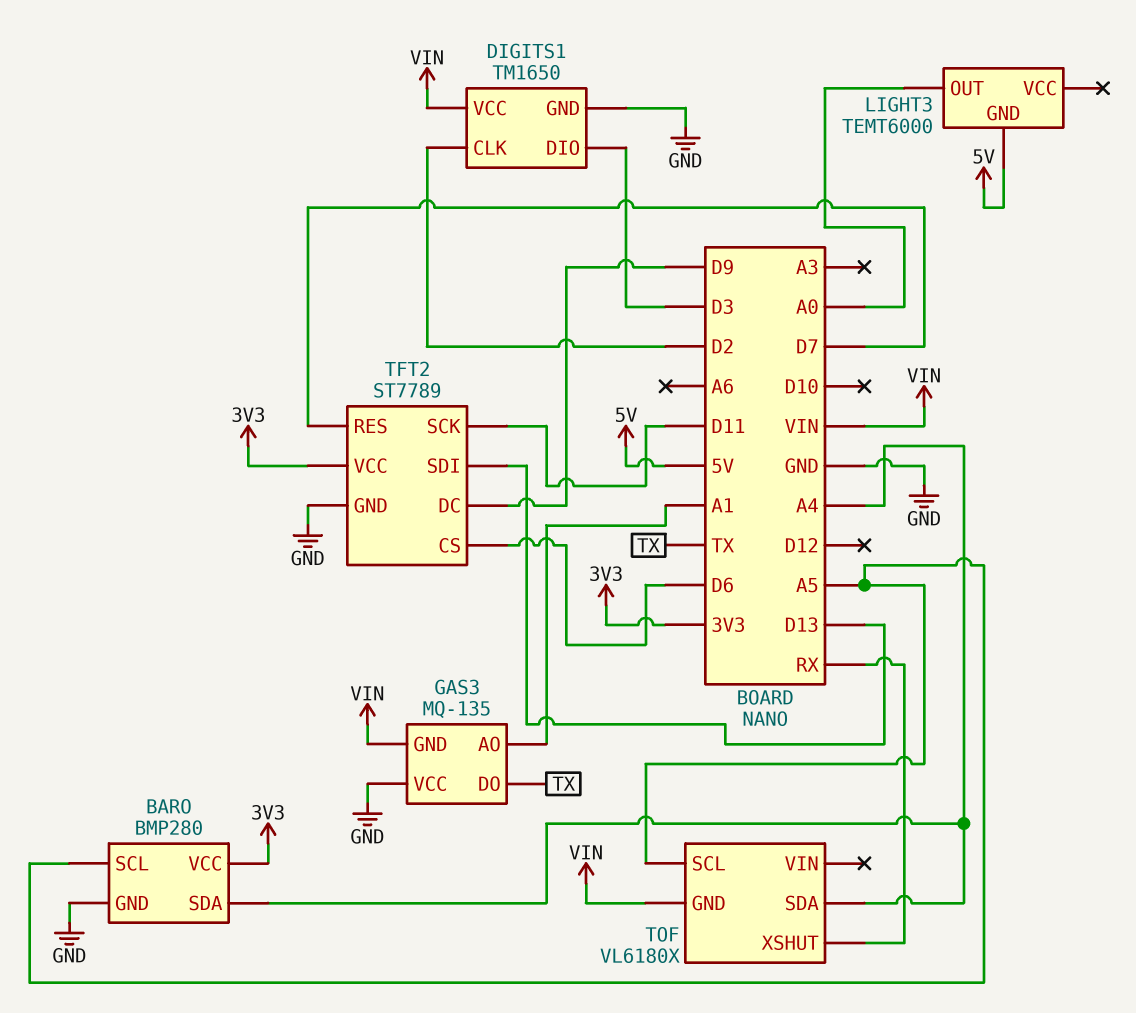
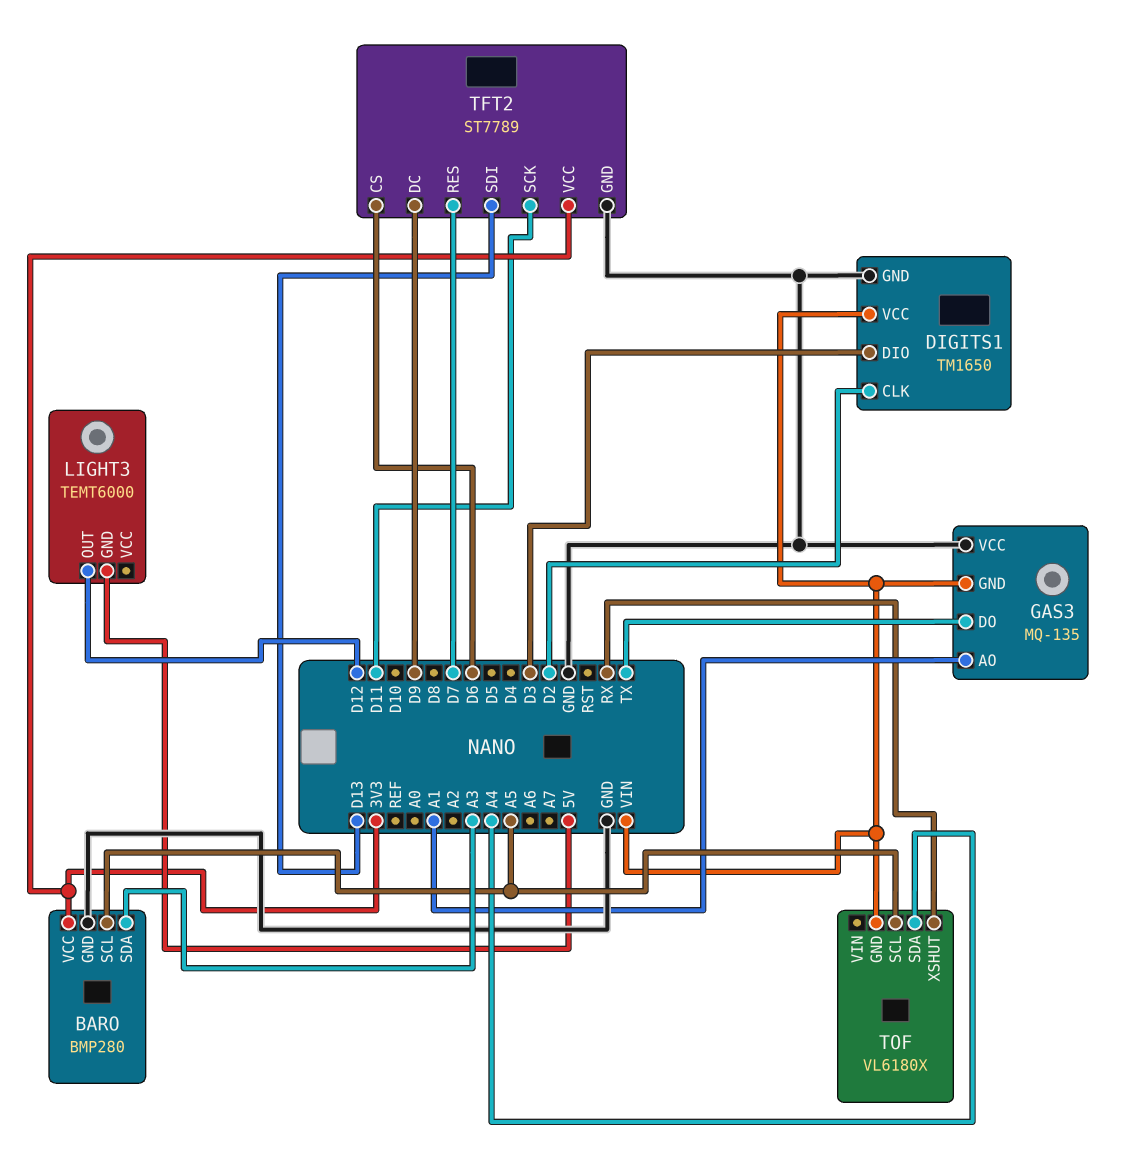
BARO pin SDA: A4 -> A3
LIGHT3 pin OUT: A0 -> D12

